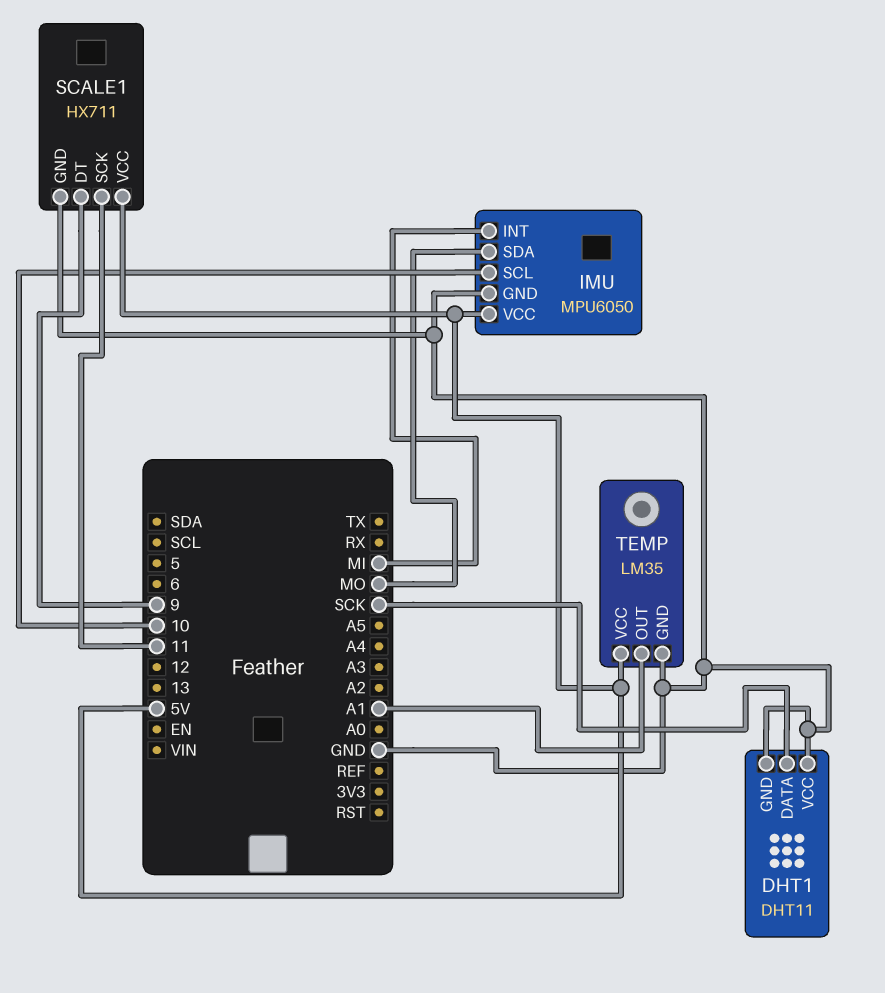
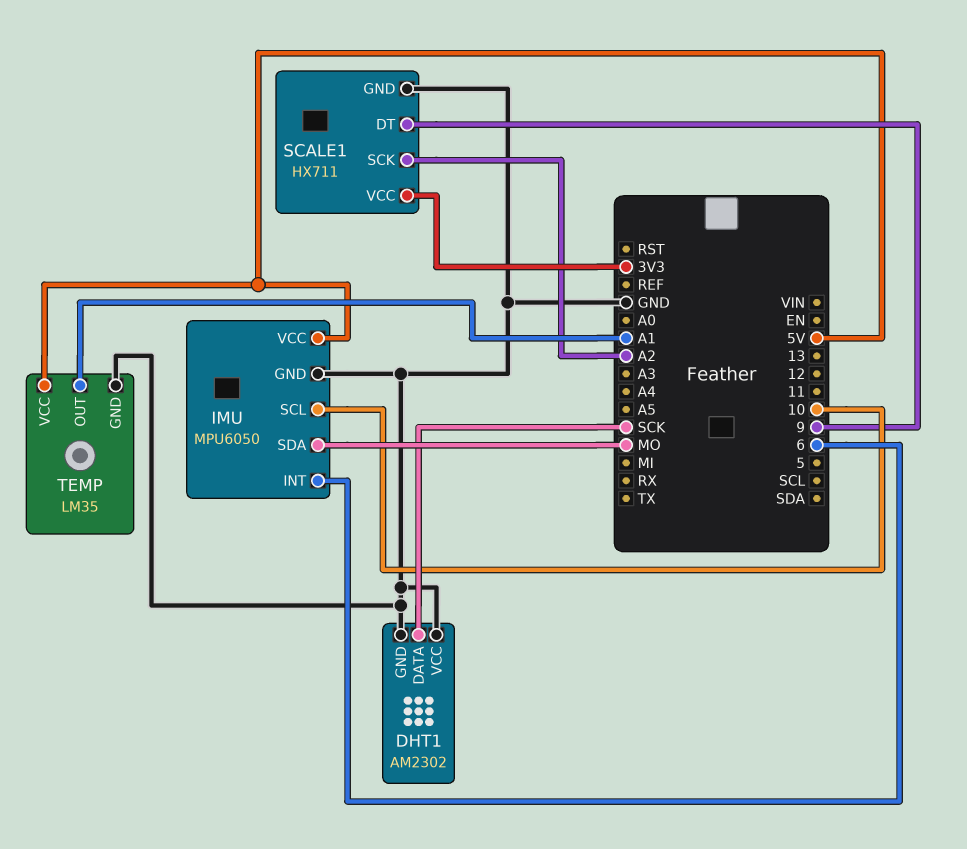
DHT1: DHT11 -> AM2302
IMU pin INT: MI -> 6
SCALE1 pin SCK: 11 -> A2
SCALE1 pin VCC: 5V -> 3V3

